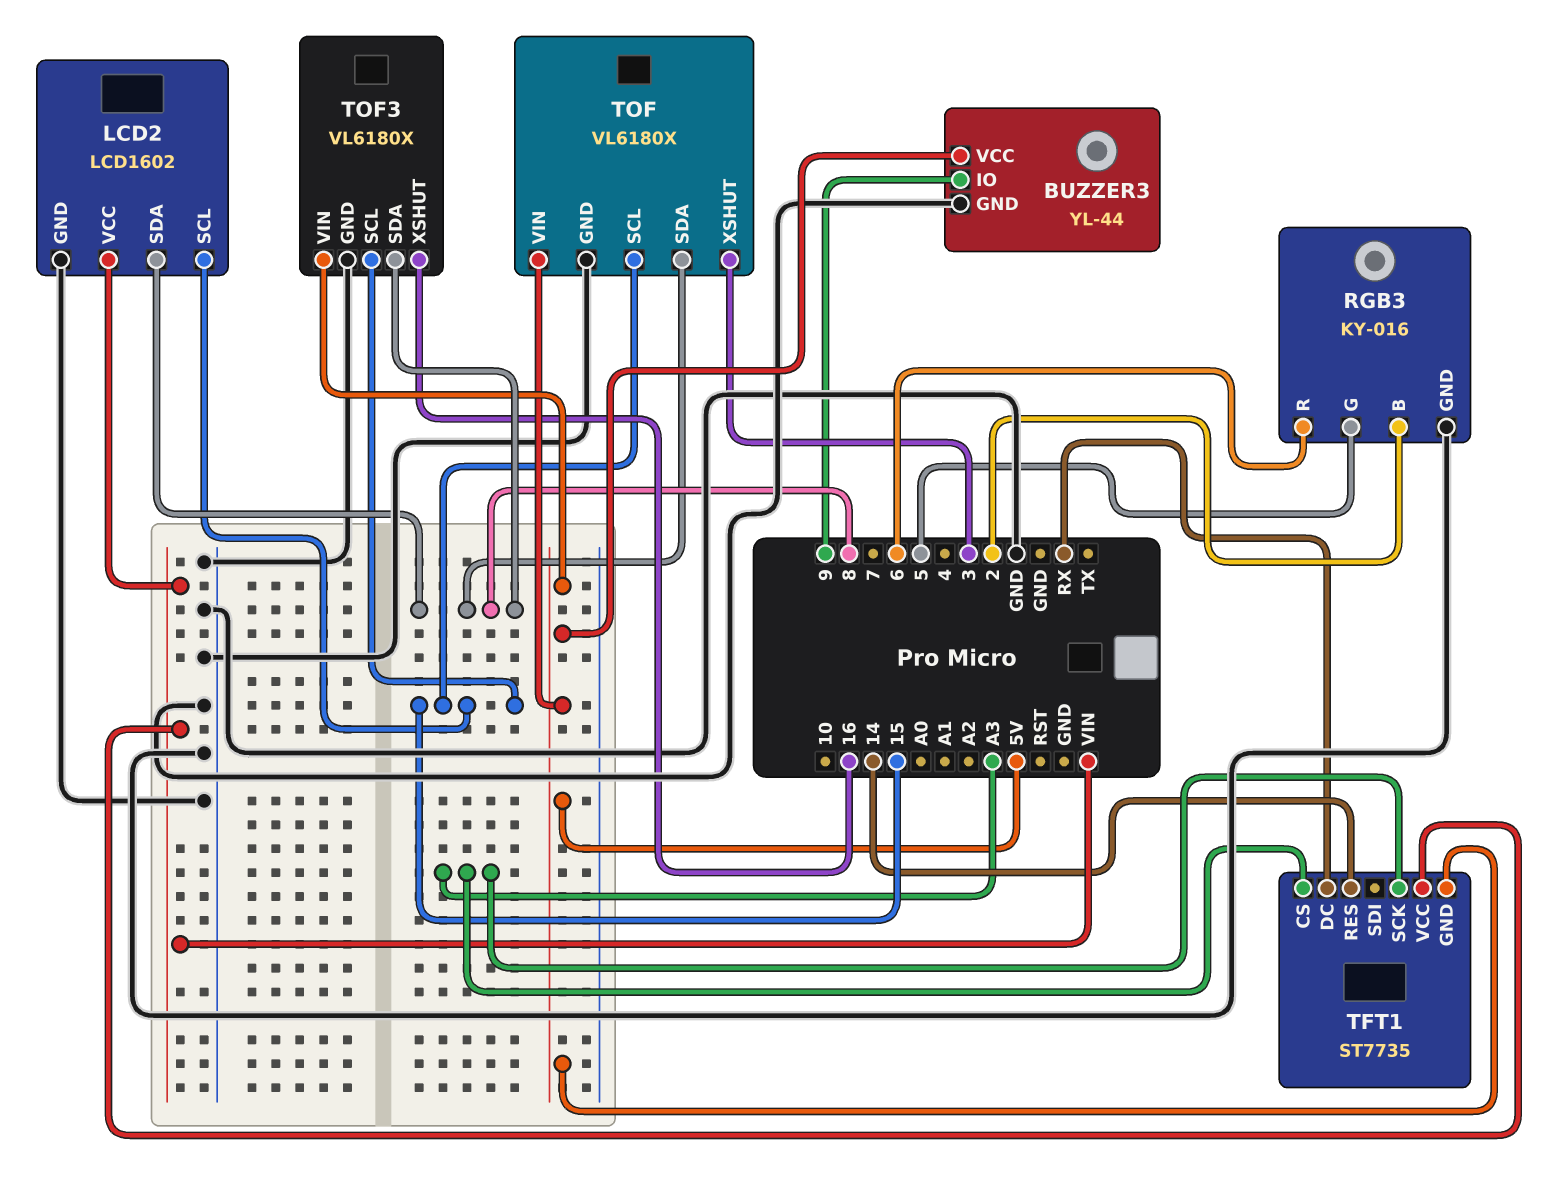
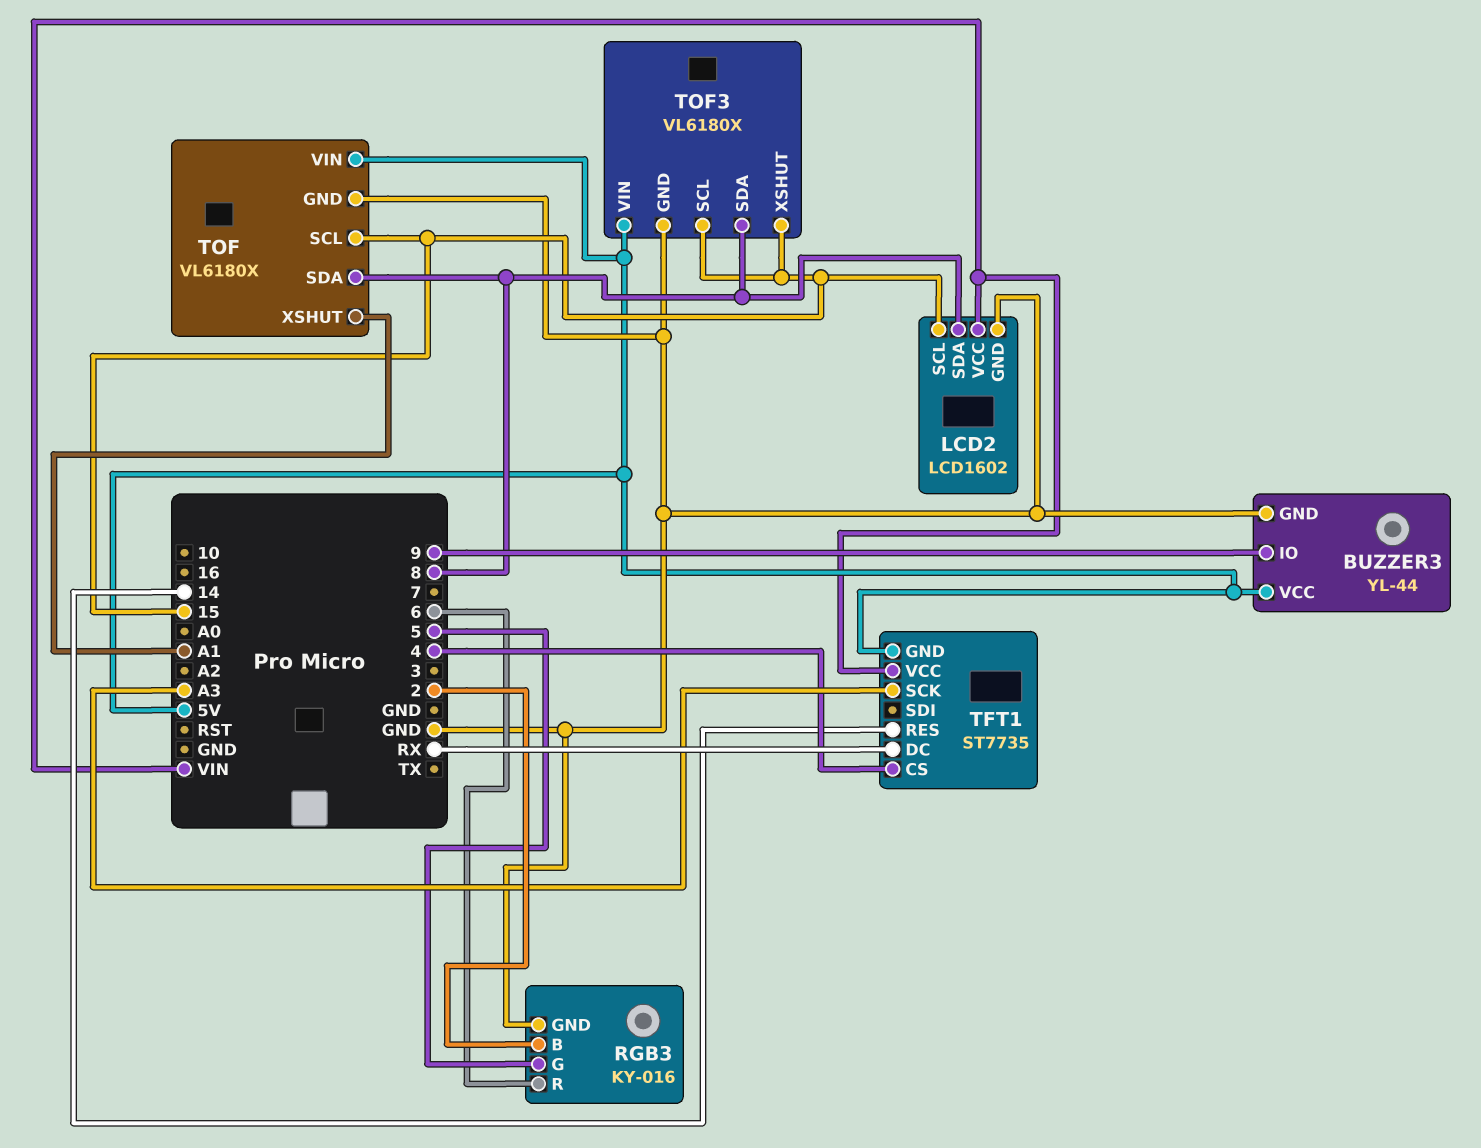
TFT1 pin CS: A3 -> 4
TOF pin XSHUT: 3 -> A1
TOF3 pin XSHUT: 16 -> 15

